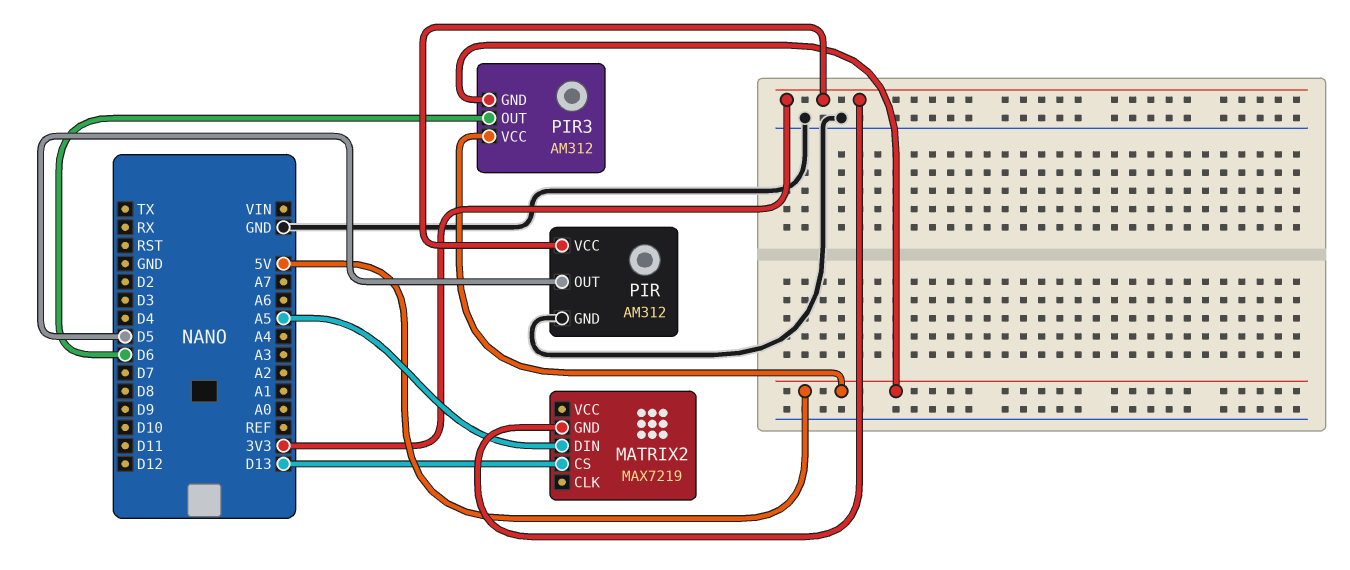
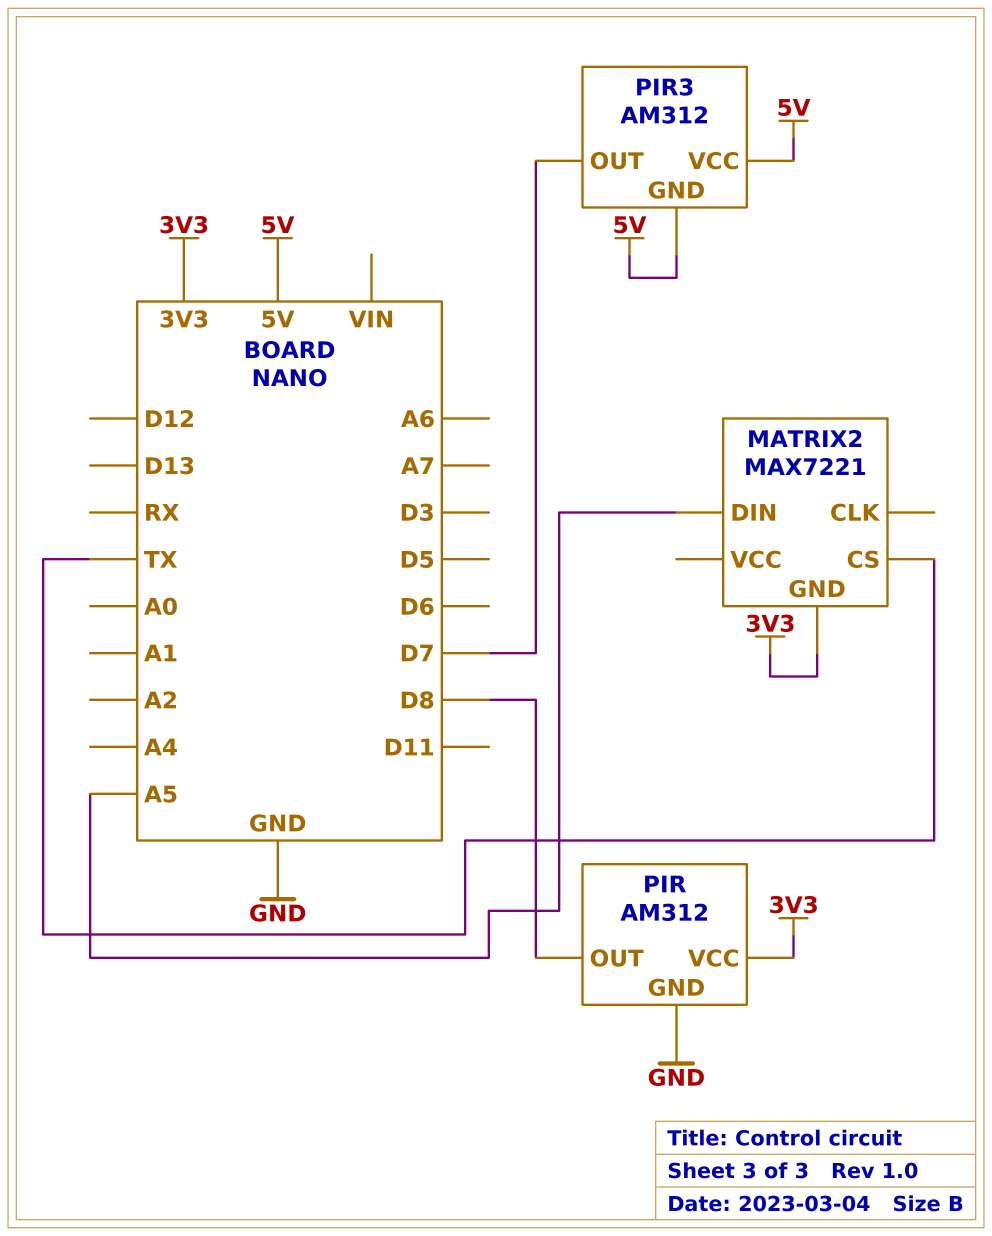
MATRIX2: MAX7219 -> MAX7221
MATRIX2 pin CS: D13 -> TX
PIR pin OUT: D5 -> D8
PIR3 pin OUT: D6 -> D7

